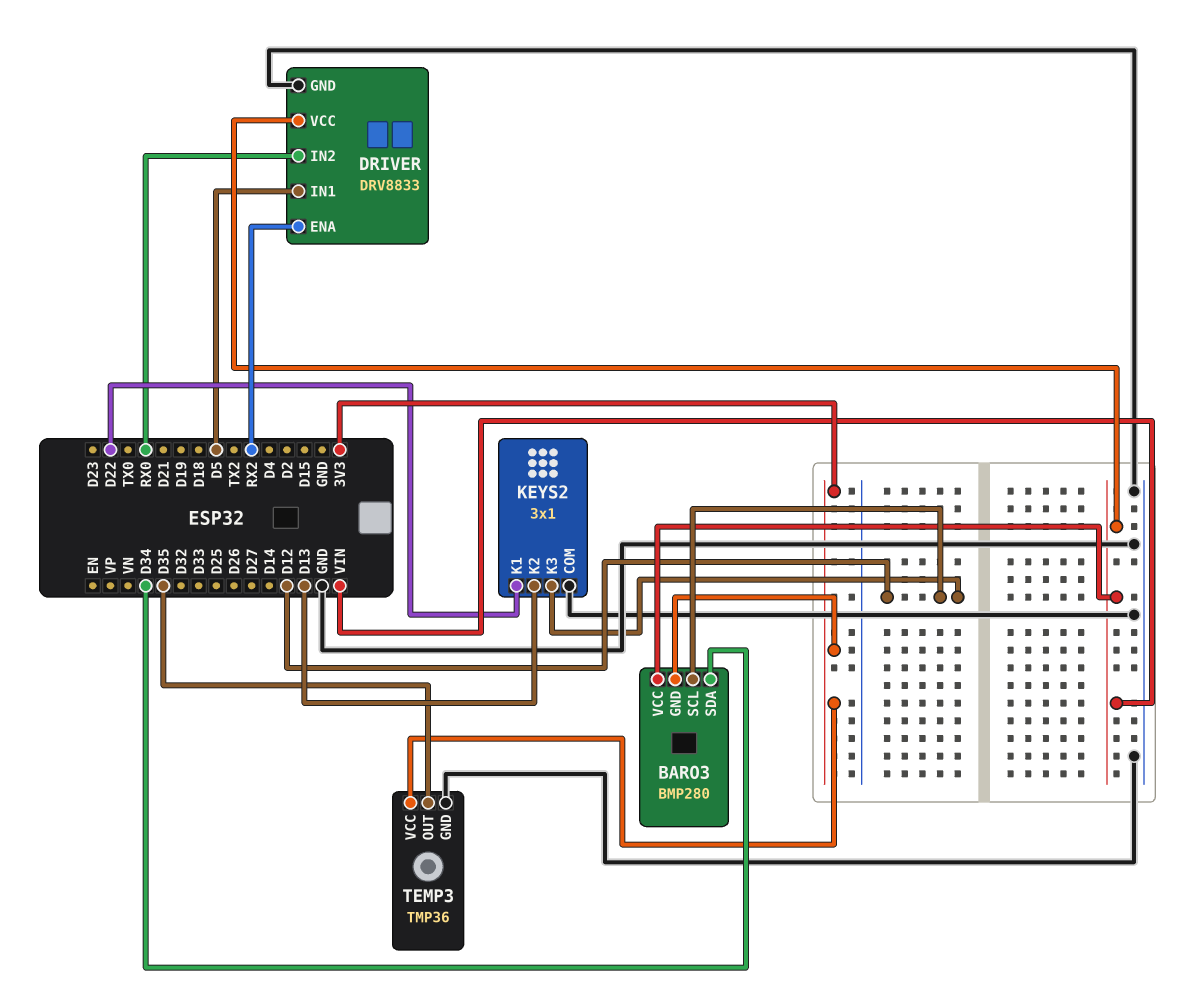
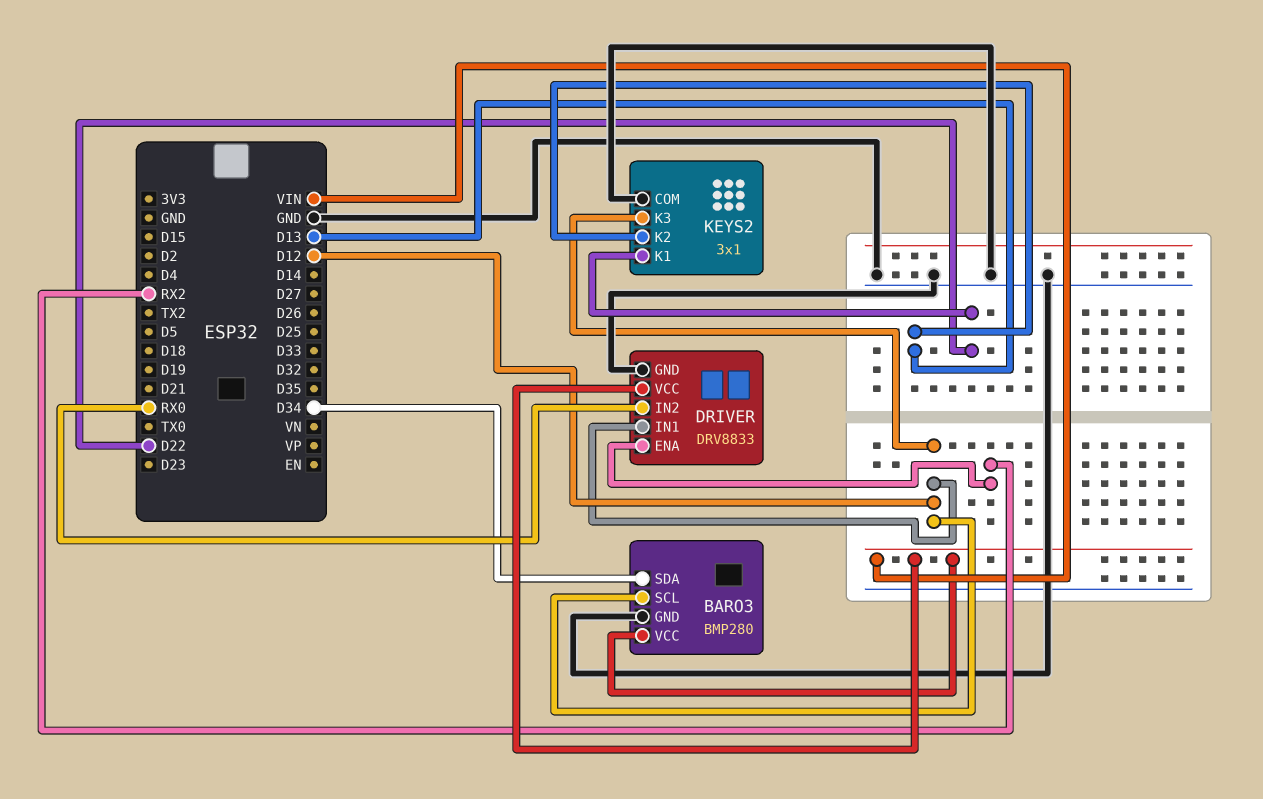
BARO3 pin GND: 3V3 -> GND
DRIVER pin IN1: D5 -> D12
TEMP3: TMP36 -> none
TEMP3 pin GND: GND -> none
TEMP3 pin OUT: D35 -> none
TEMP3 pin VCC: 3V3 -> none

